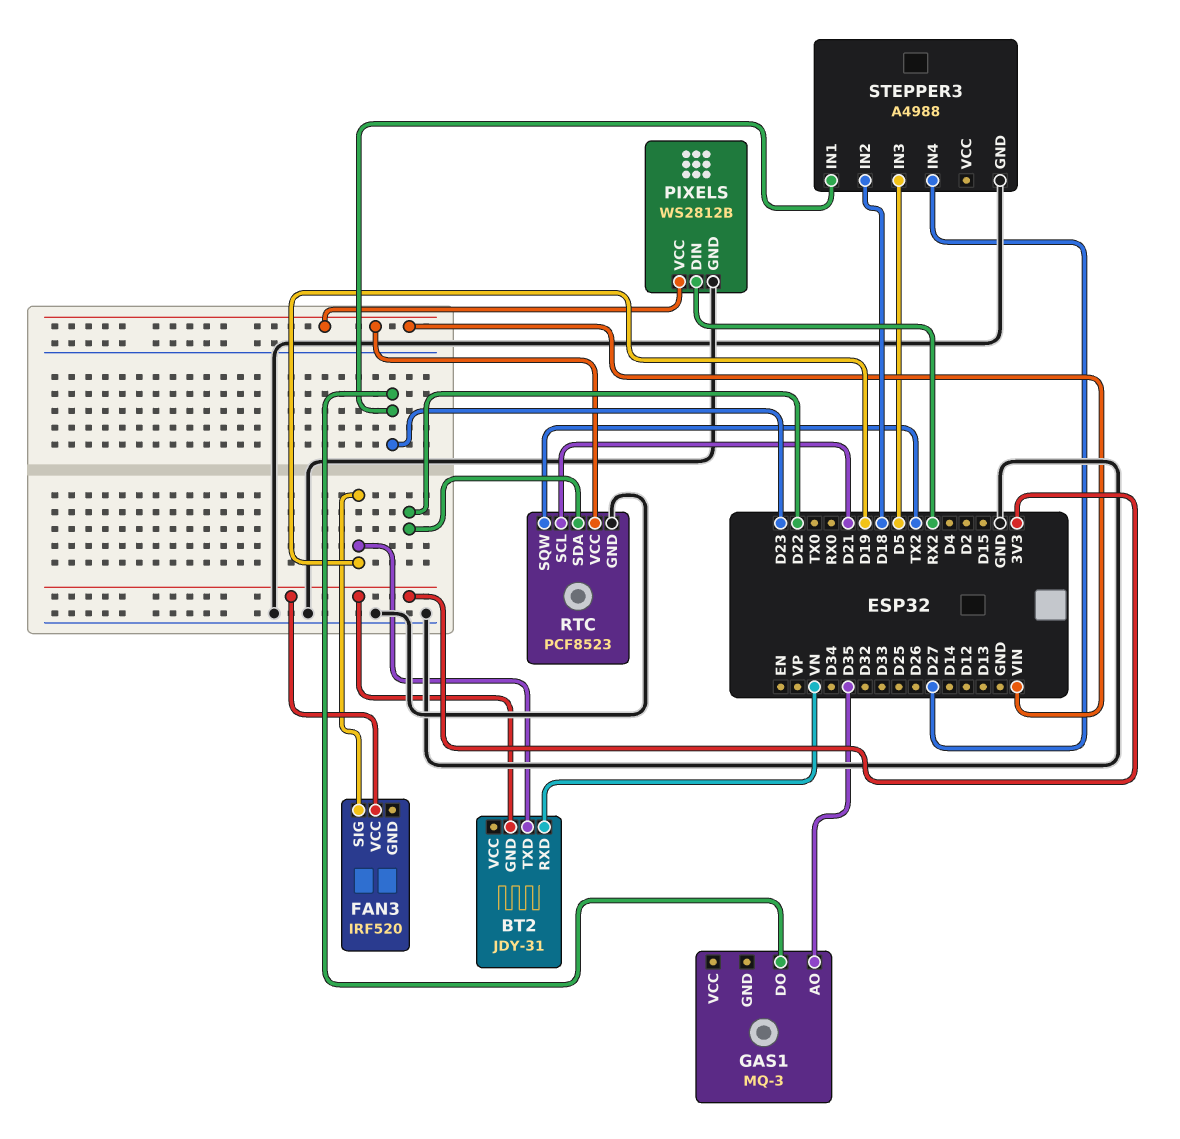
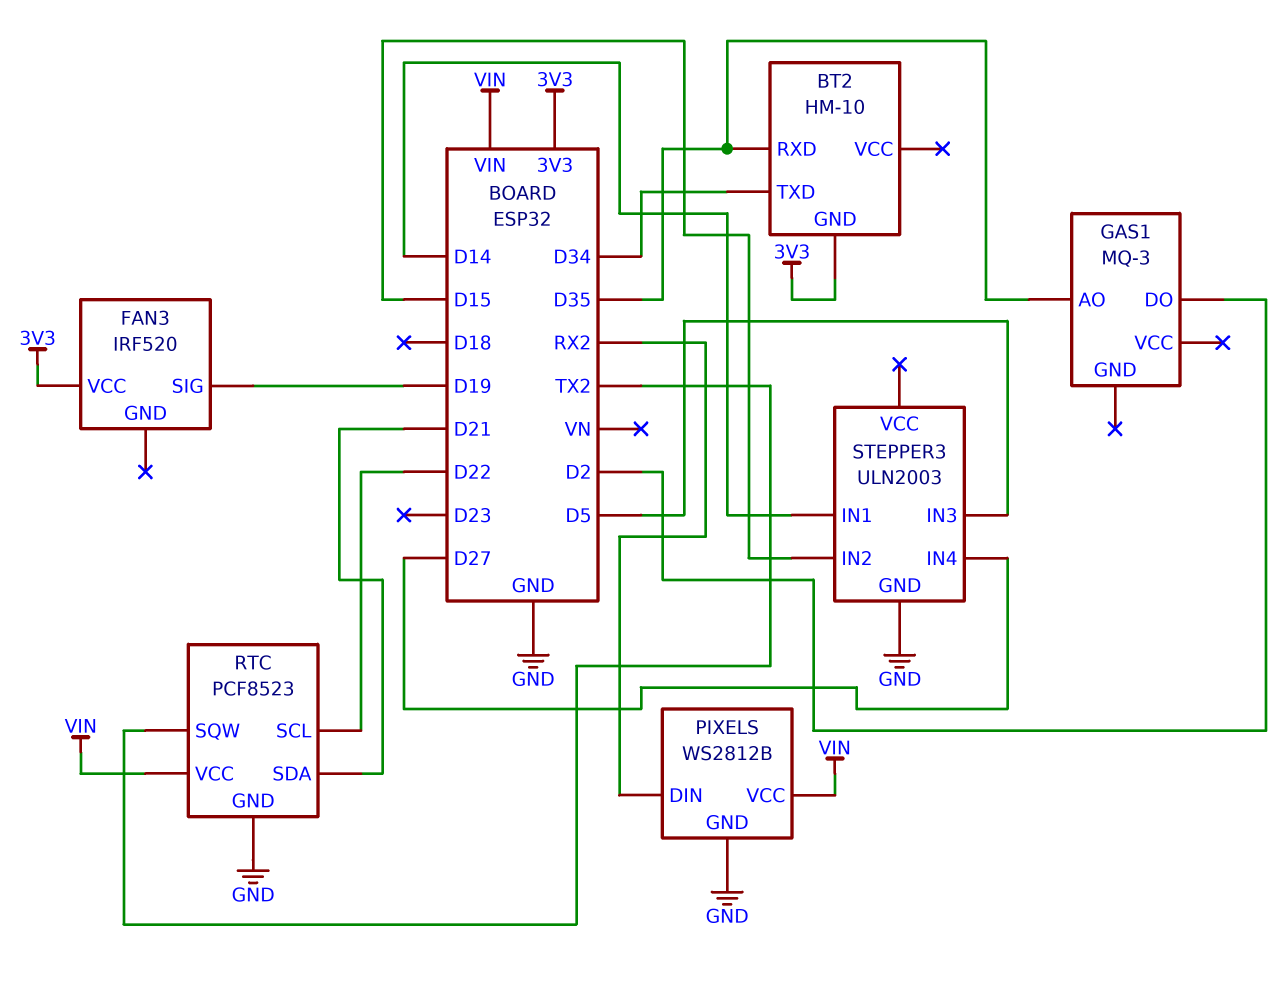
BT2: JDY-31 -> HM-10
BT2 pin RXD: VN -> D35
BT2 pin TXD: D19 -> D34
GAS1 pin DO: D23 -> D2
RTC pin SCL: D21 -> D22
RTC pin SDA: D22 -> D21
STEPPER3: A4988 -> ULN2003
STEPPER3 pin IN1: D23 -> D14
STEPPER3 pin IN2: D18 -> D15

